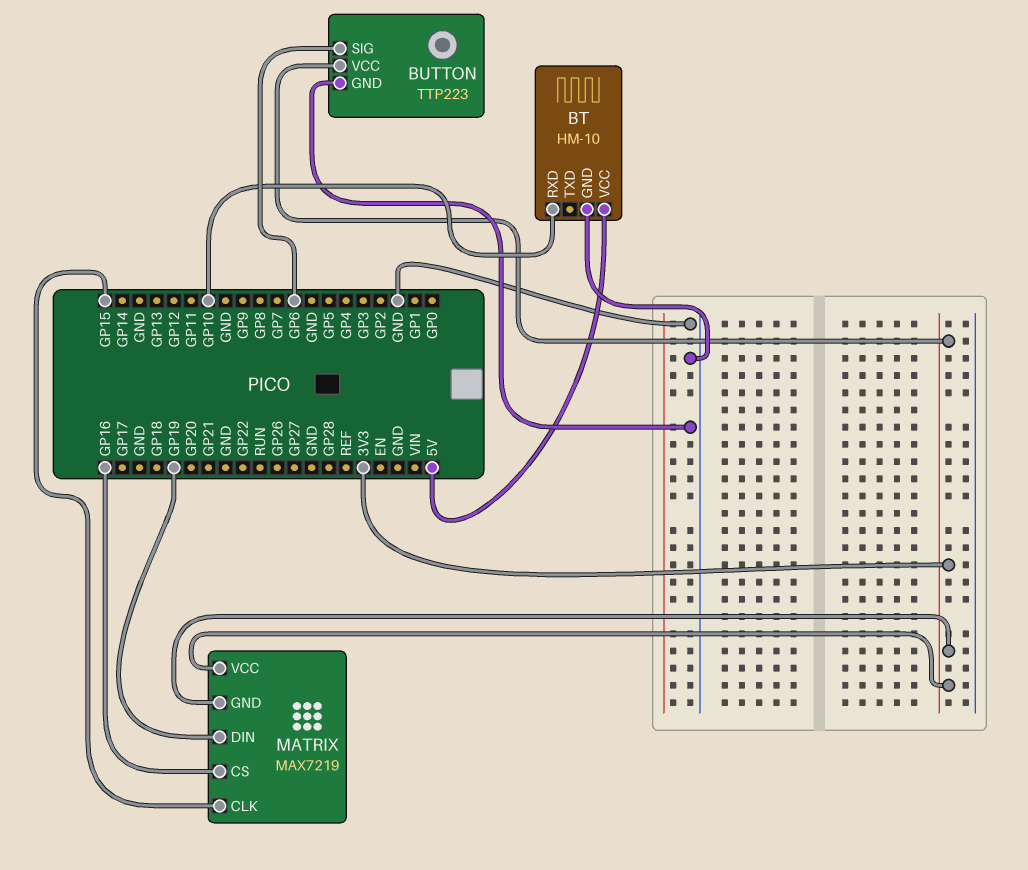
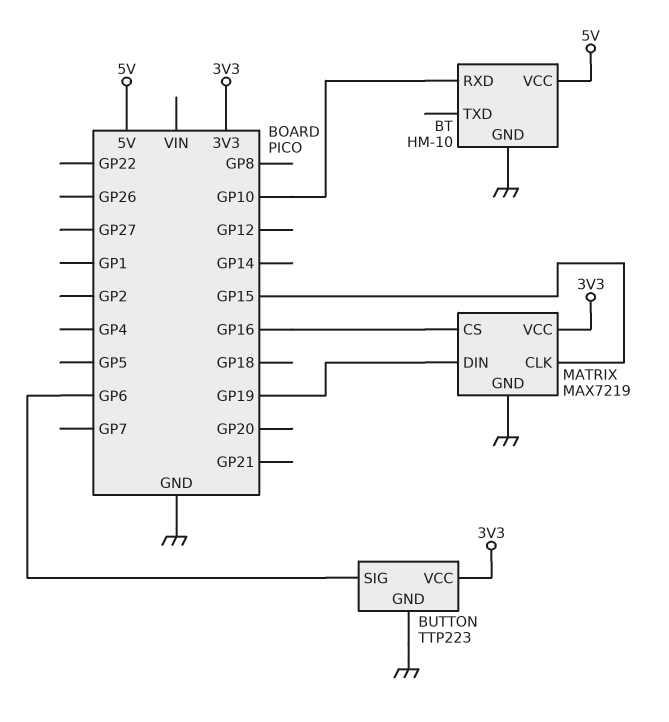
MATRIX pin GND: 3V3 -> GND

